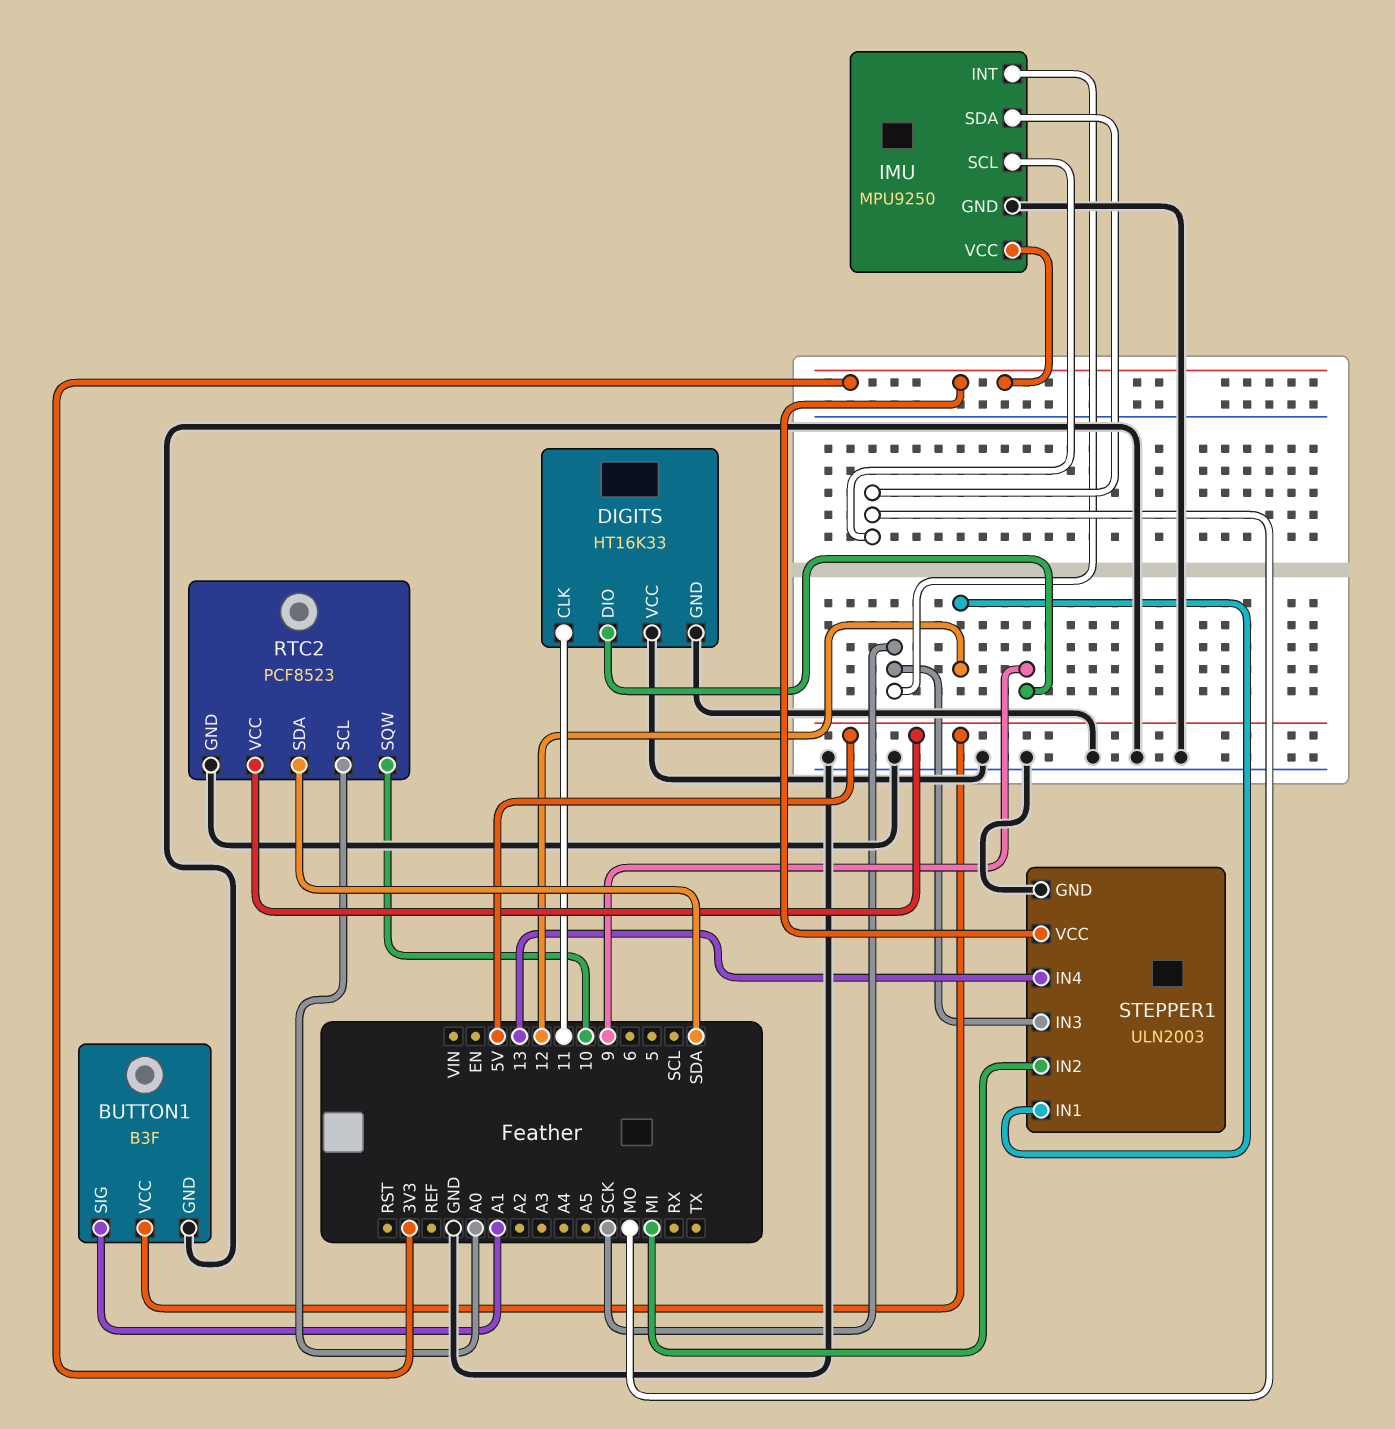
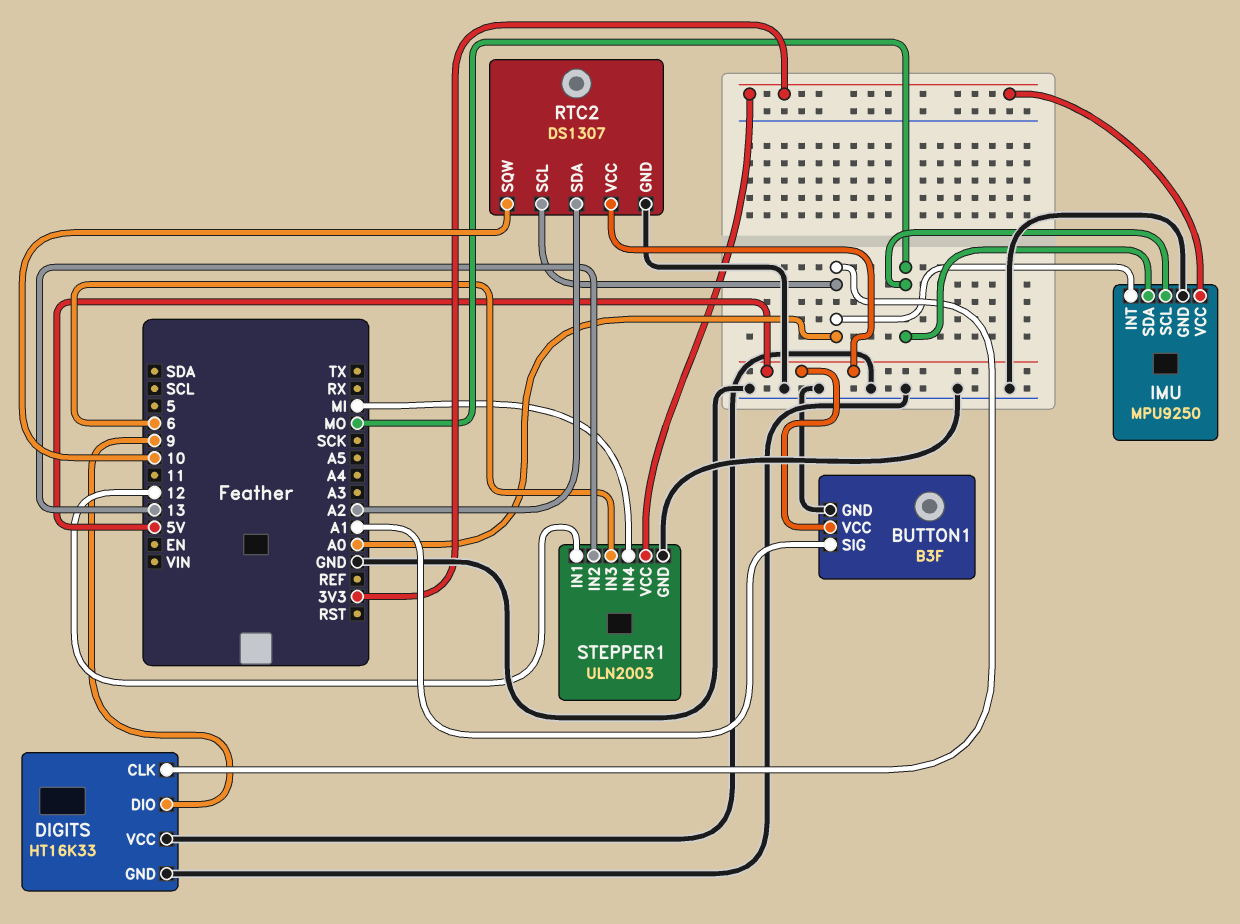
DIGITS pin CLK: 11 -> A0
IMU pin INT: SCK -> A0
RTC2: PCF8523 -> DS1307
RTC2 pin SDA: SDA -> A2
STEPPER1 pin IN2: MI -> 13
STEPPER1 pin IN3: SCK -> 6
STEPPER1 pin IN4: 13 -> MI

